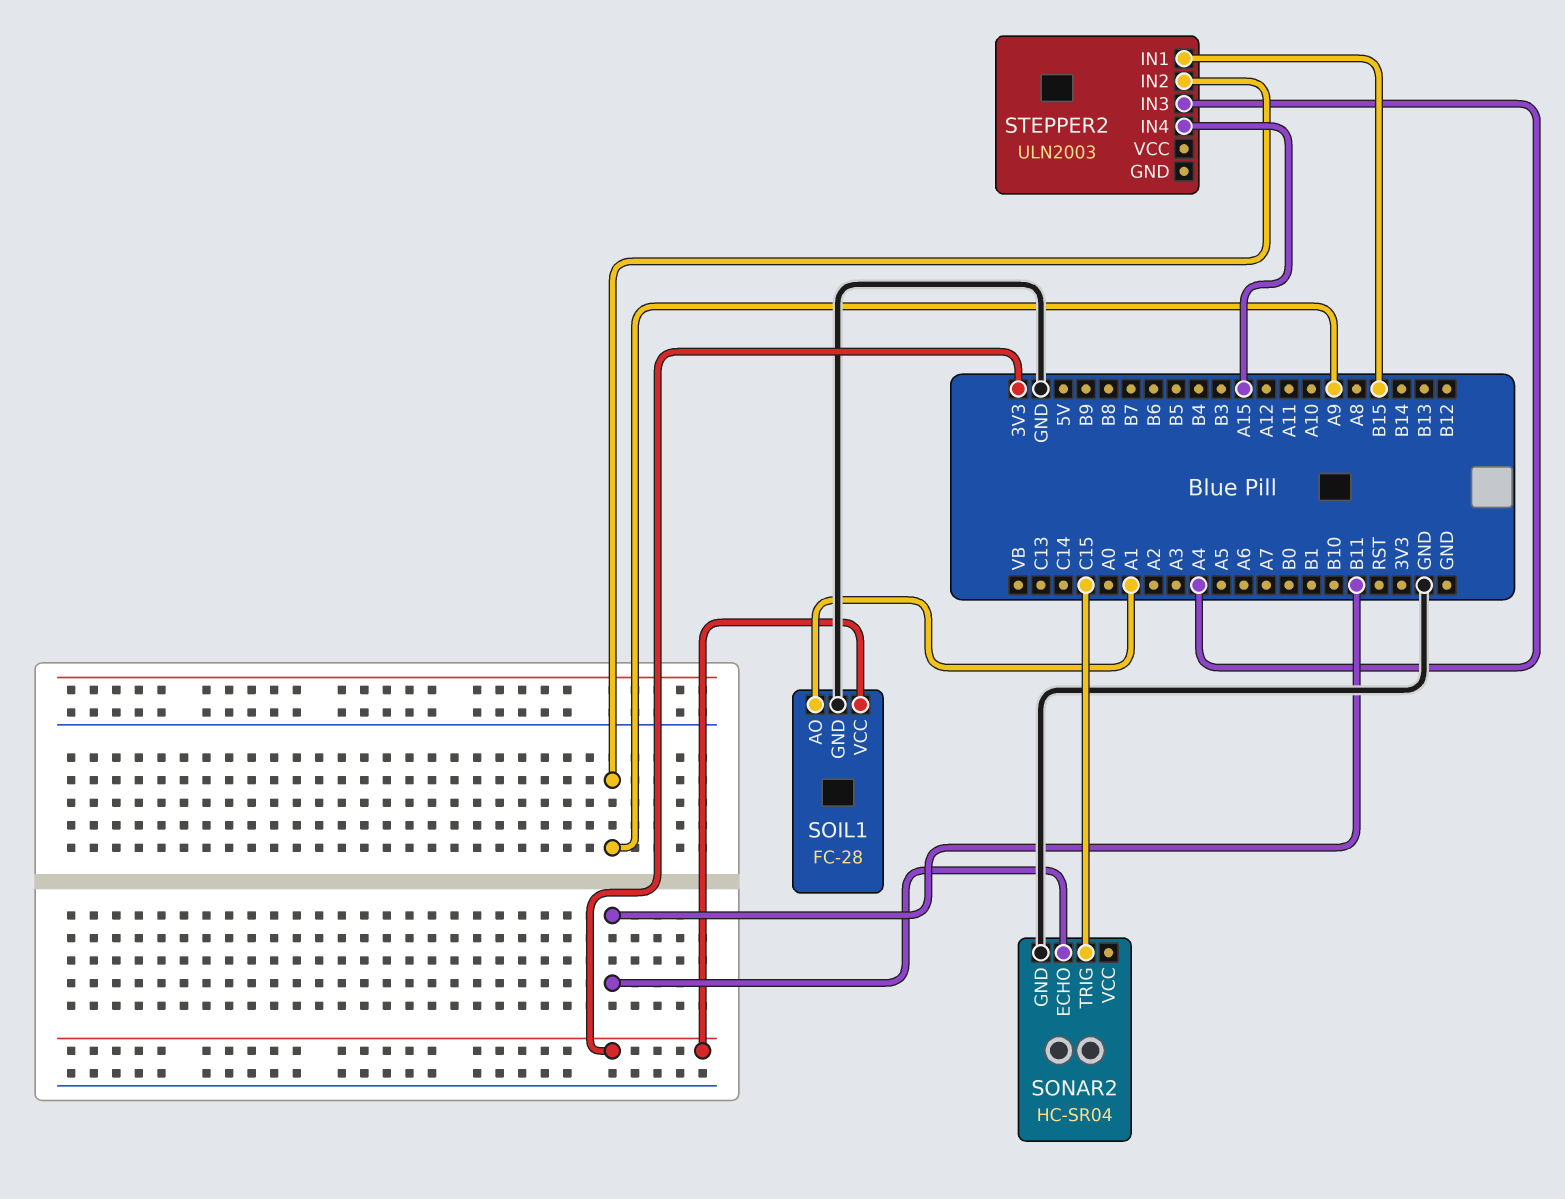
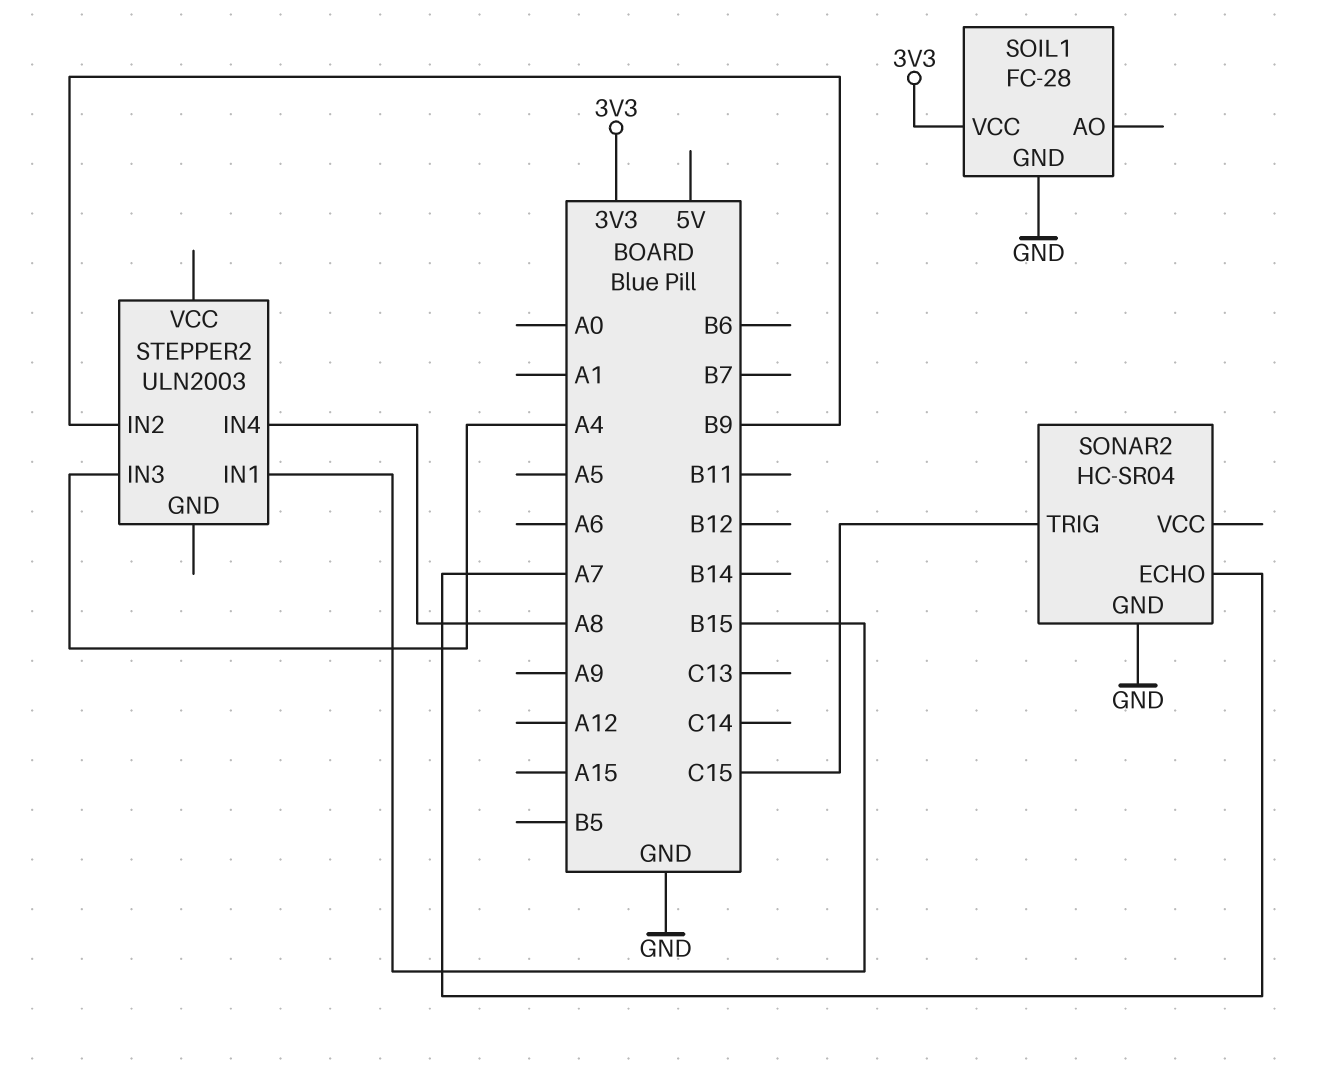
SOIL1 pin AO: A1 -> none
SONAR2 pin ECHO: B11 -> A7
STEPPER2 pin IN2: A9 -> B9
STEPPER2 pin IN4: A15 -> A8

